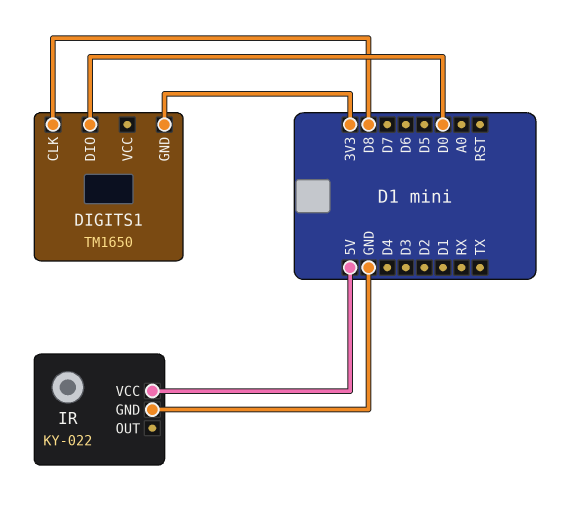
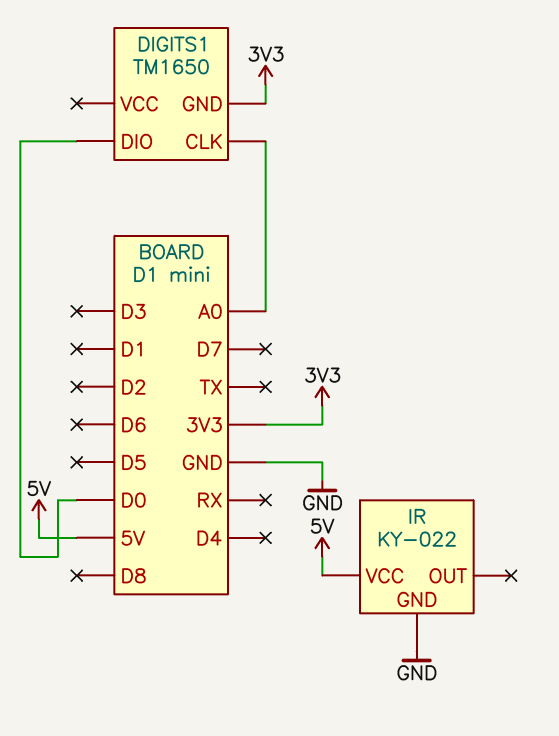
DIGITS1 pin CLK: D8 -> A0

